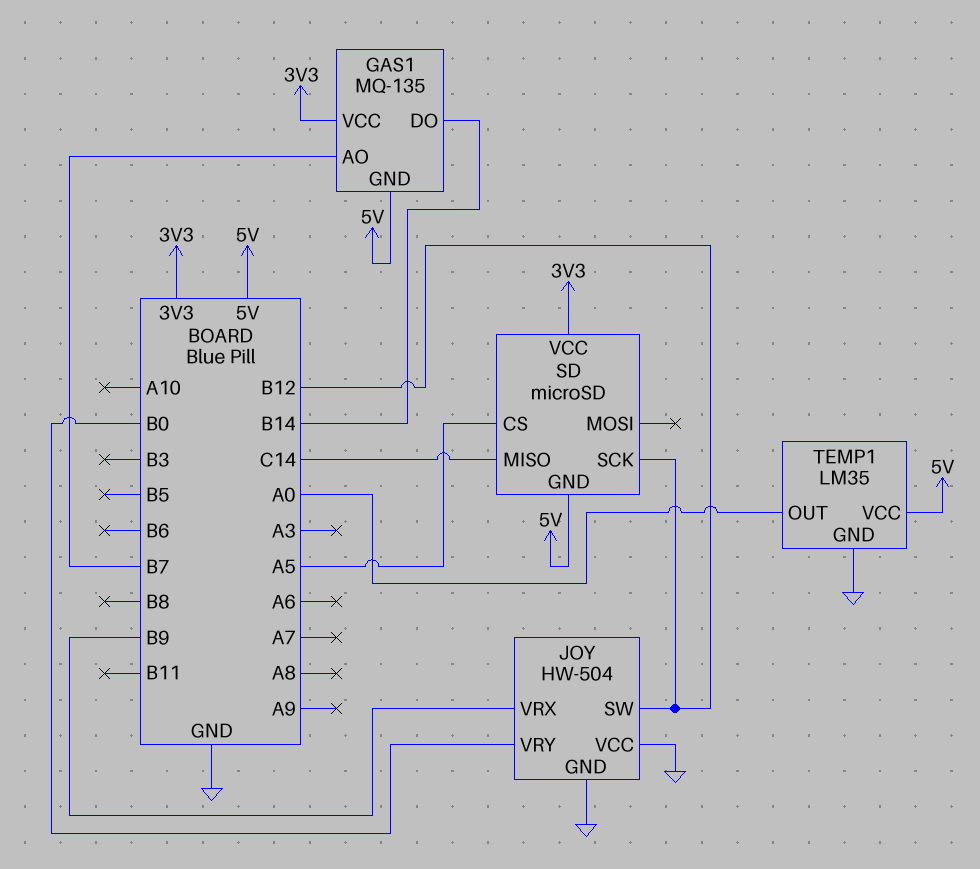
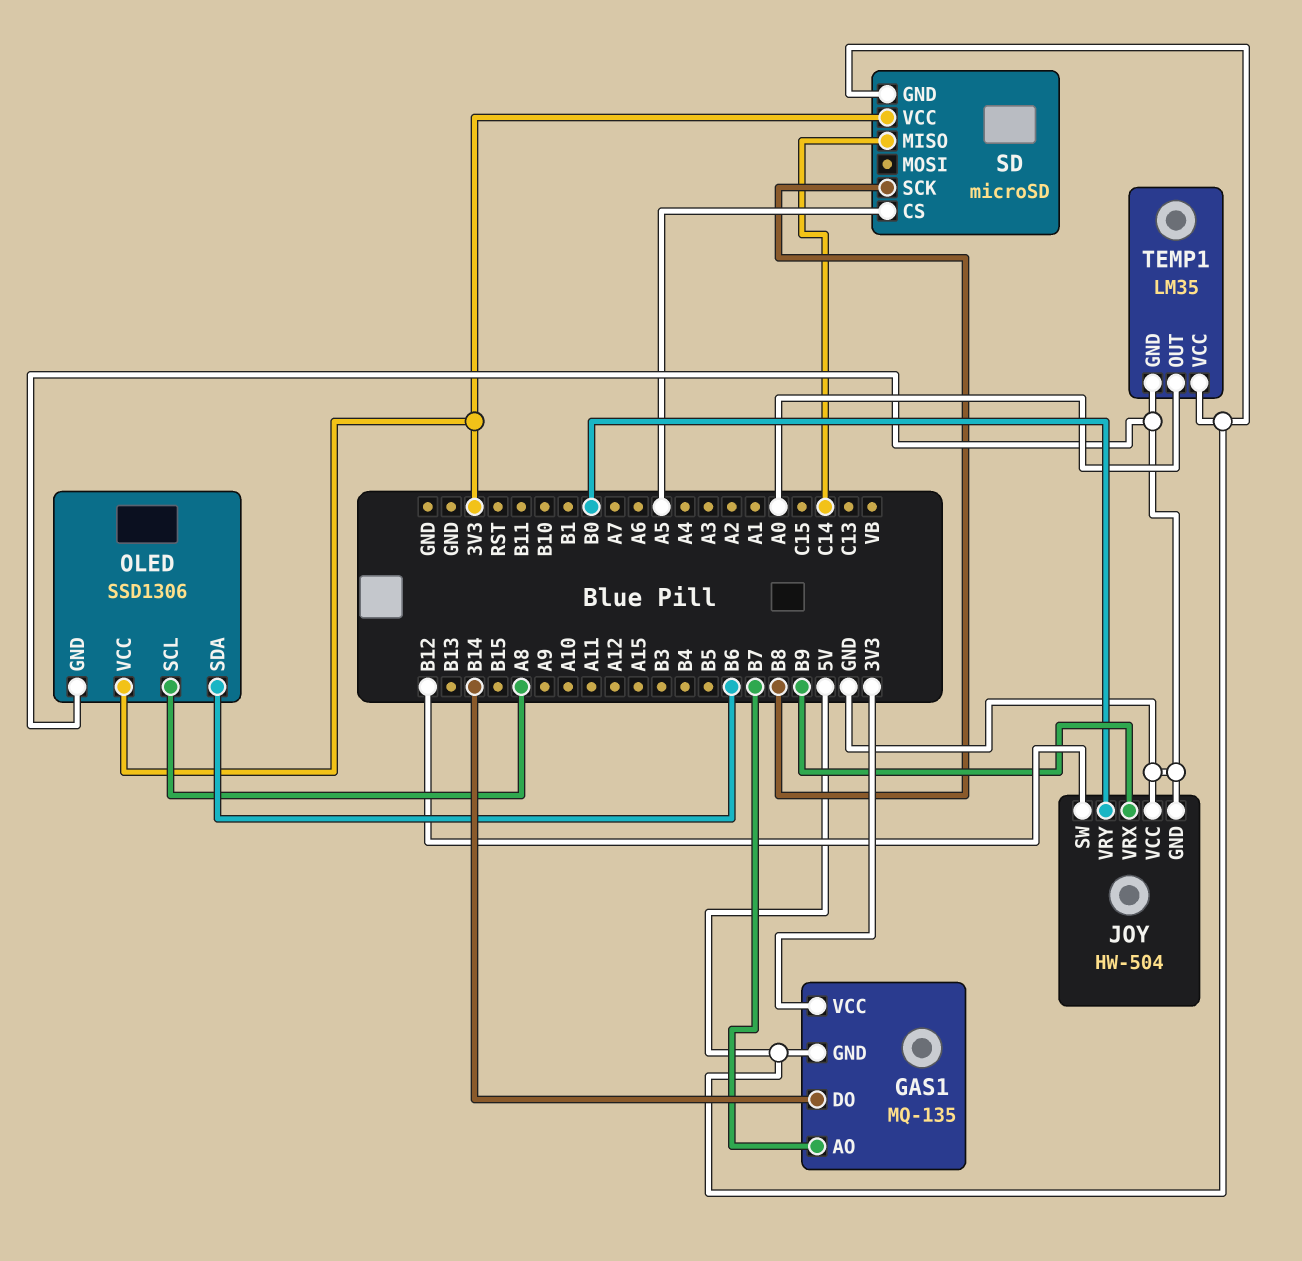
OLED: none -> SSD1306
OLED pin GND: none -> GND
OLED pin SCL: none -> A8
OLED pin SDA: none -> B6
OLED pin VCC: none -> 3V3
SD pin SCK: B12 -> B8

